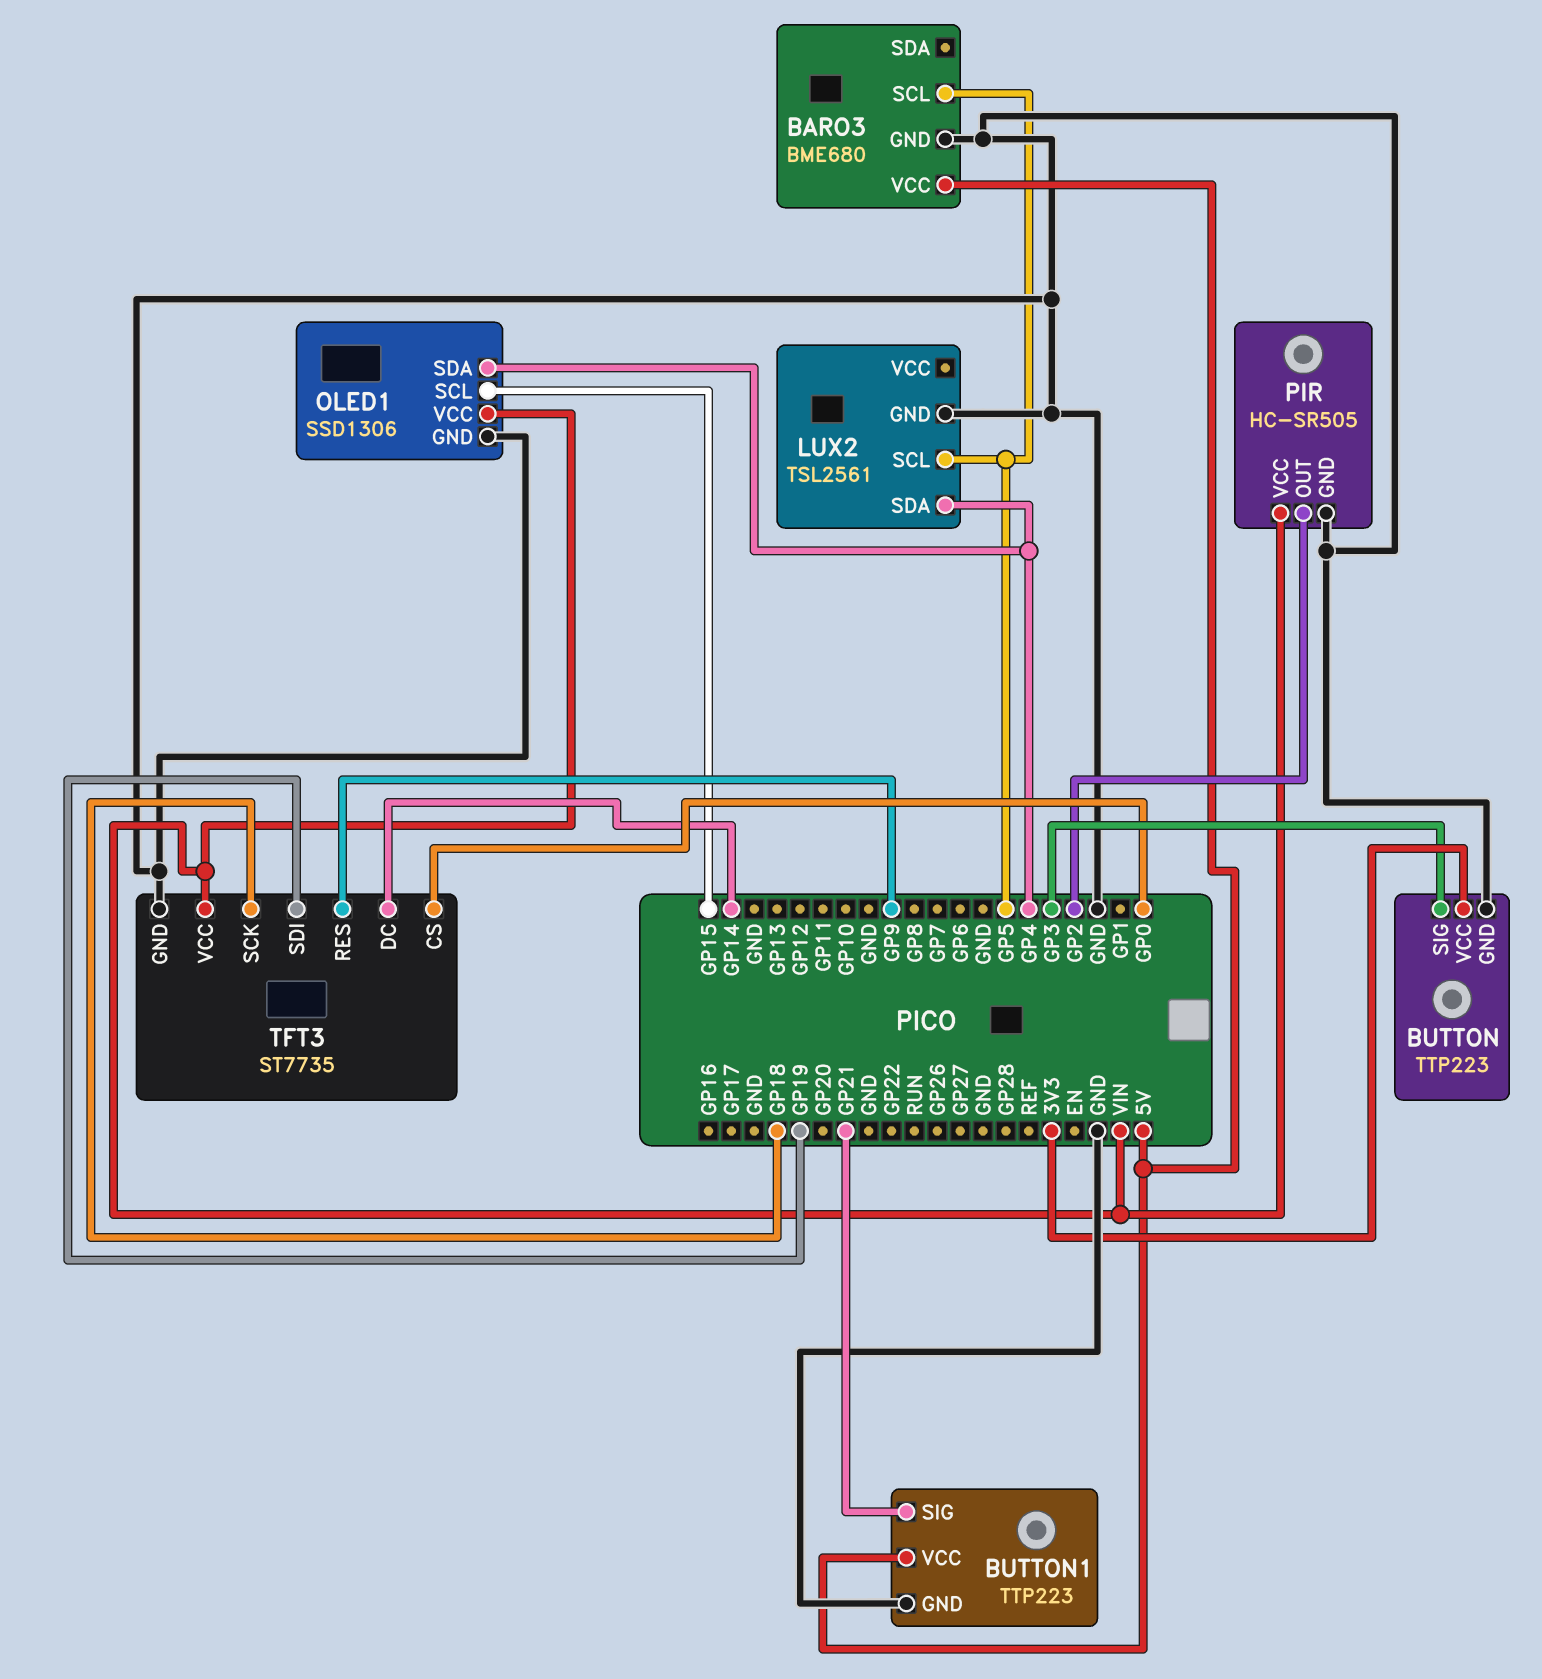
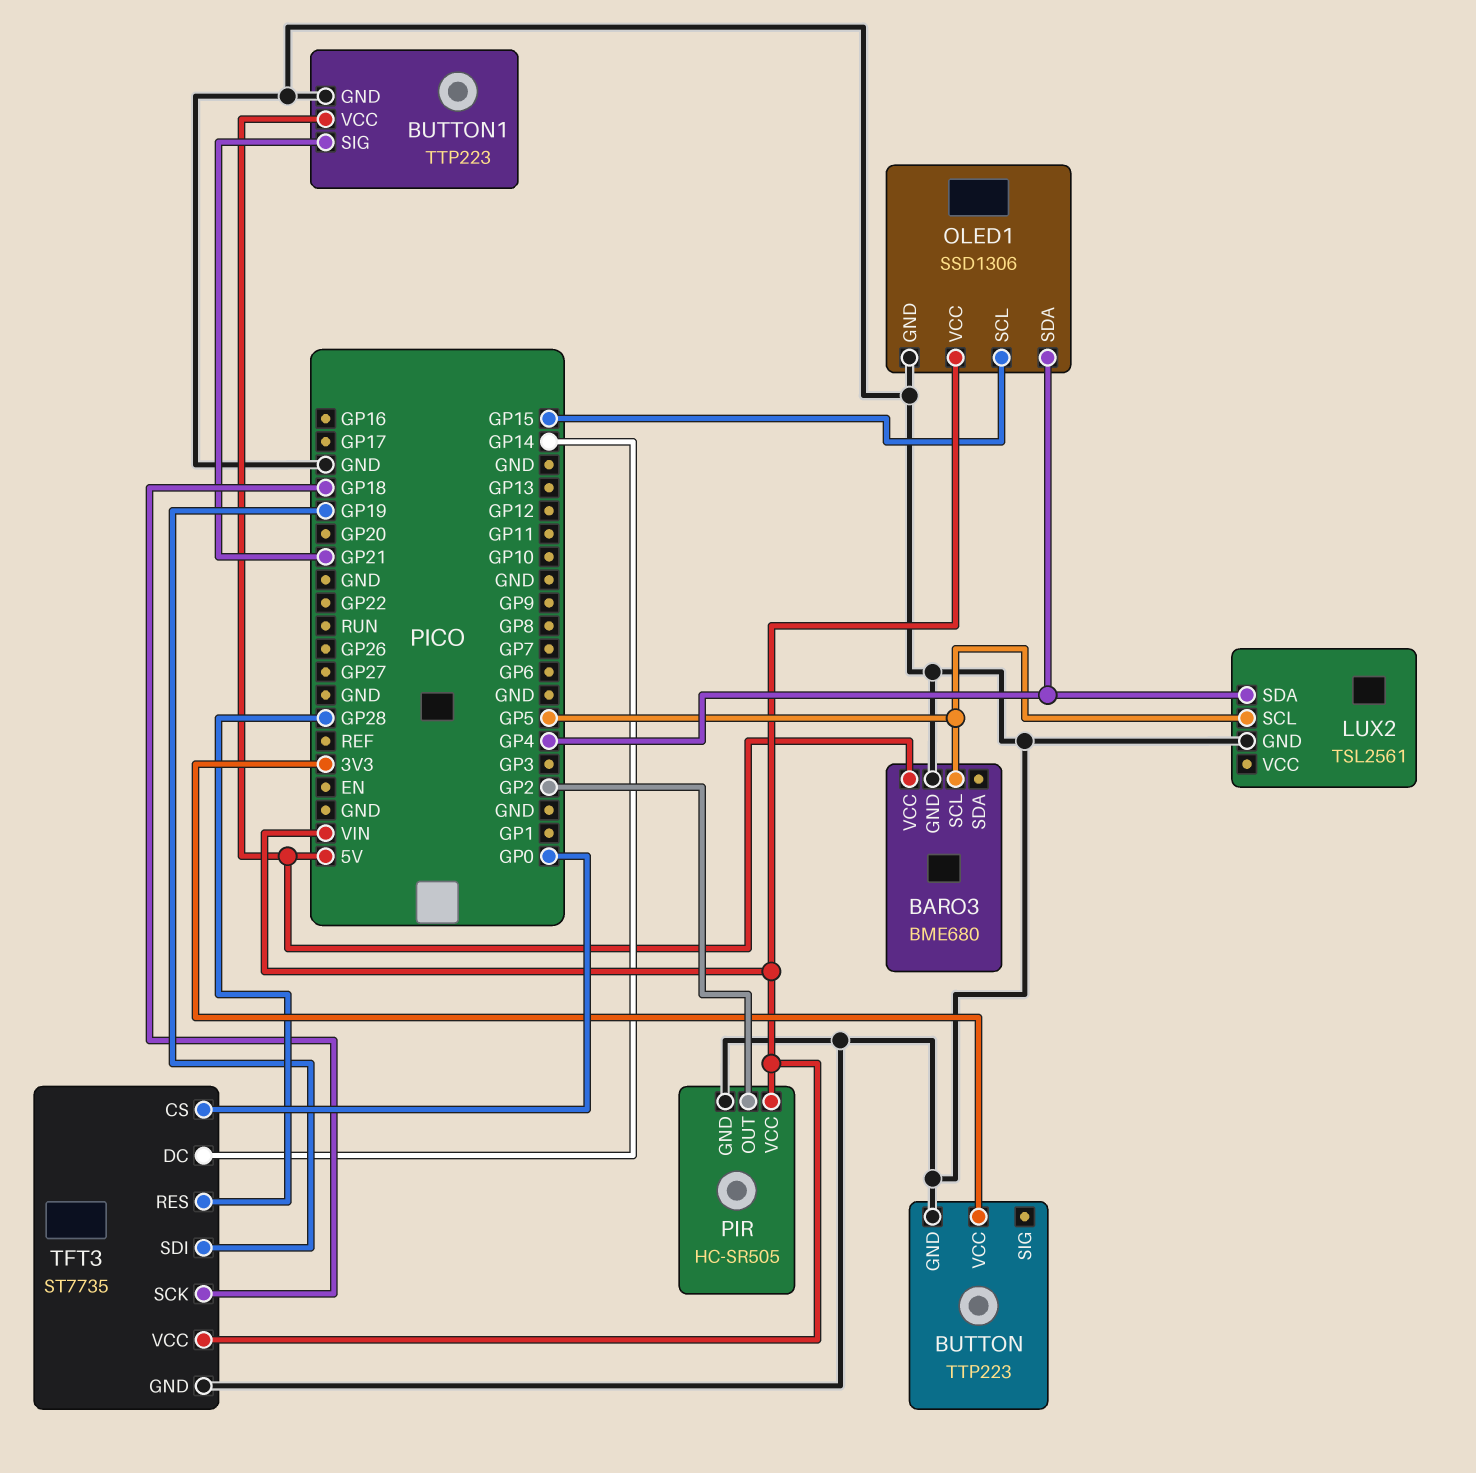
BUTTON pin SIG: GP3 -> none
TFT3 pin RES: GP9 -> GP28

